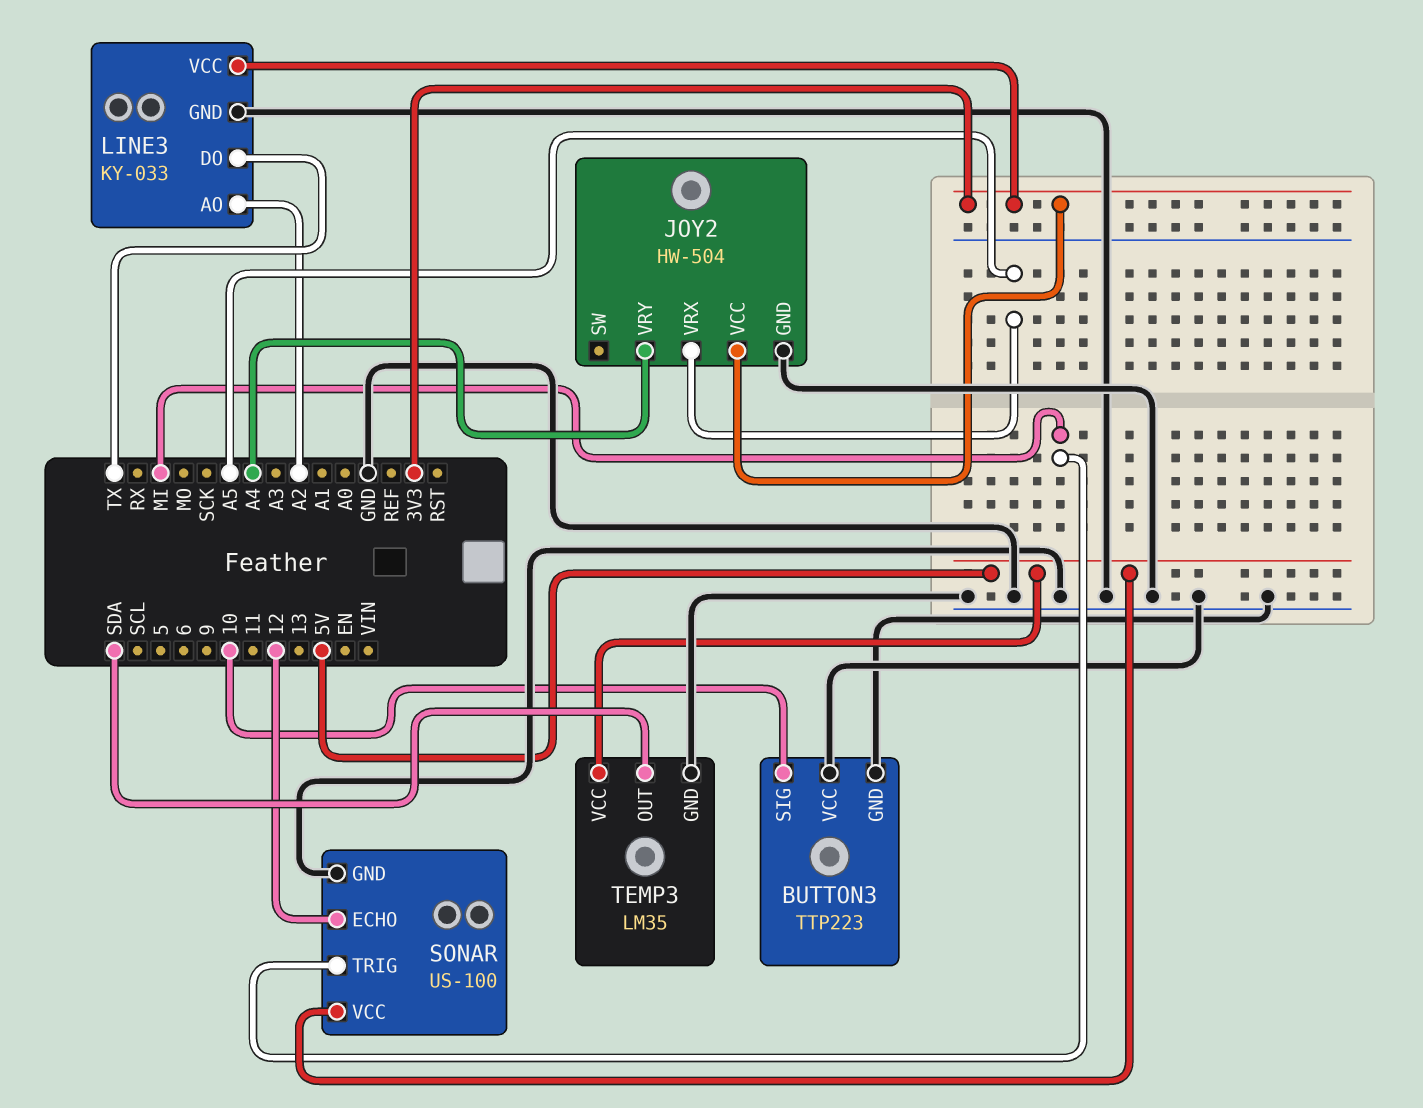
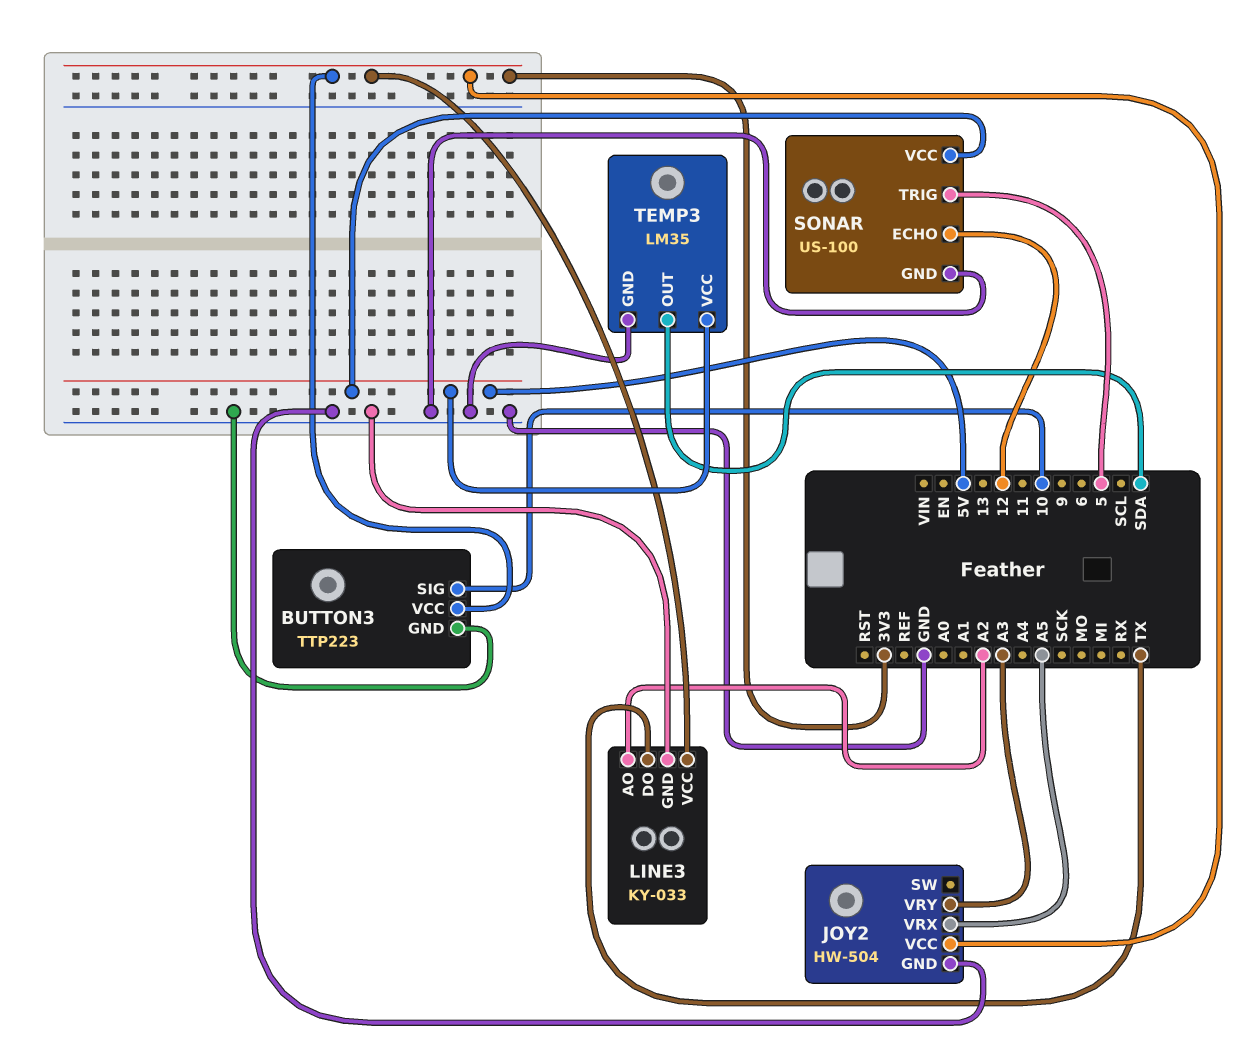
BUTTON3 pin VCC: GND -> 3V3
JOY2 pin VRY: A4 -> A3
SONAR pin TRIG: MI -> 5

